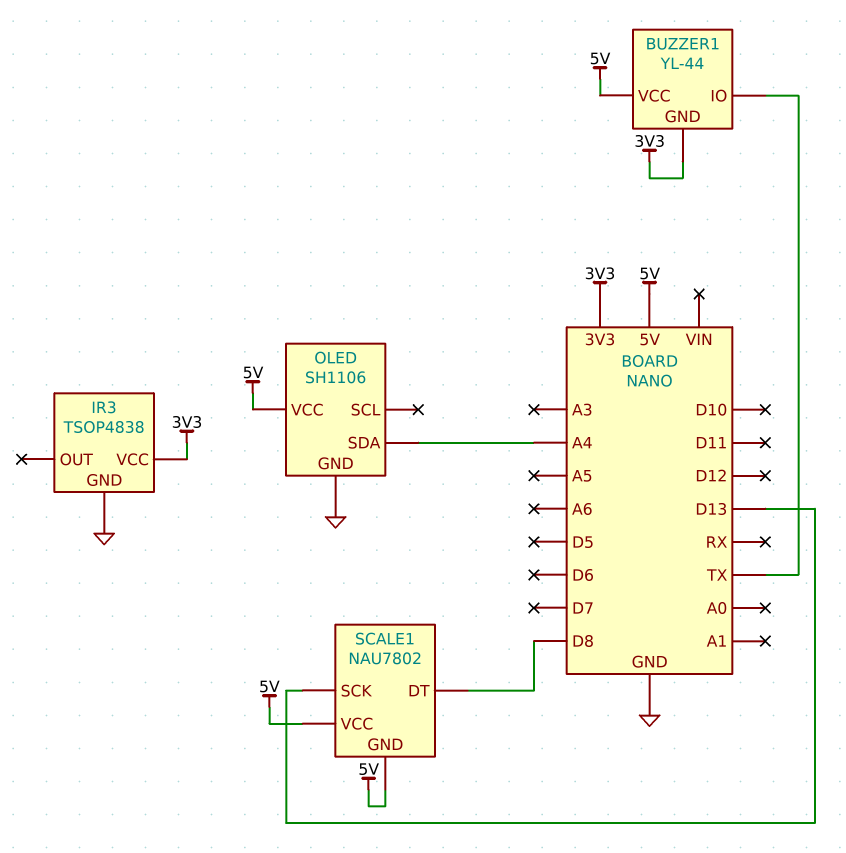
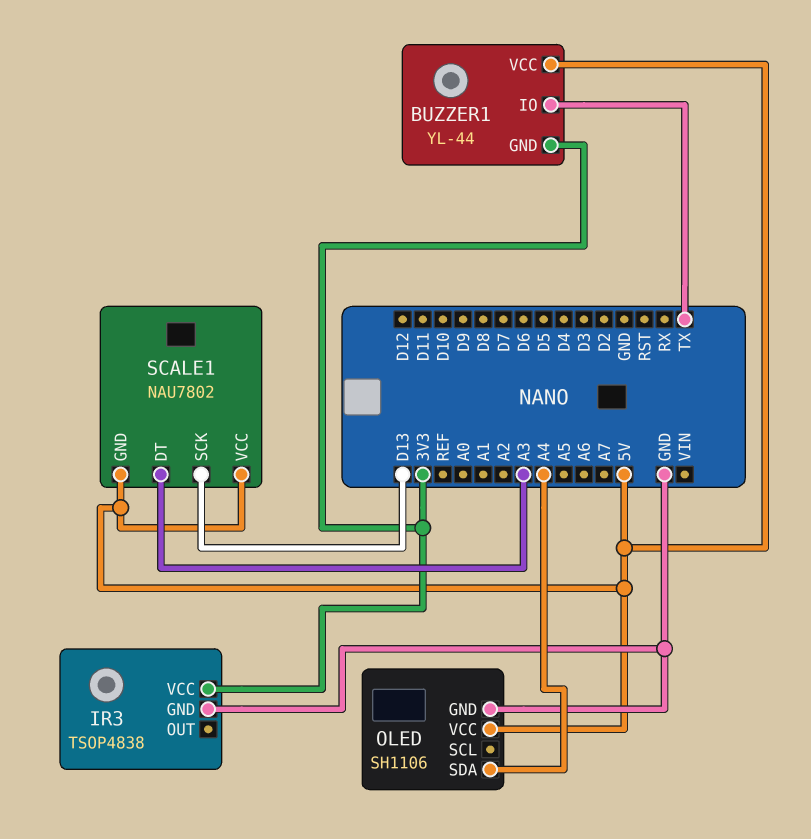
SCALE1 pin DT: D8 -> A3

